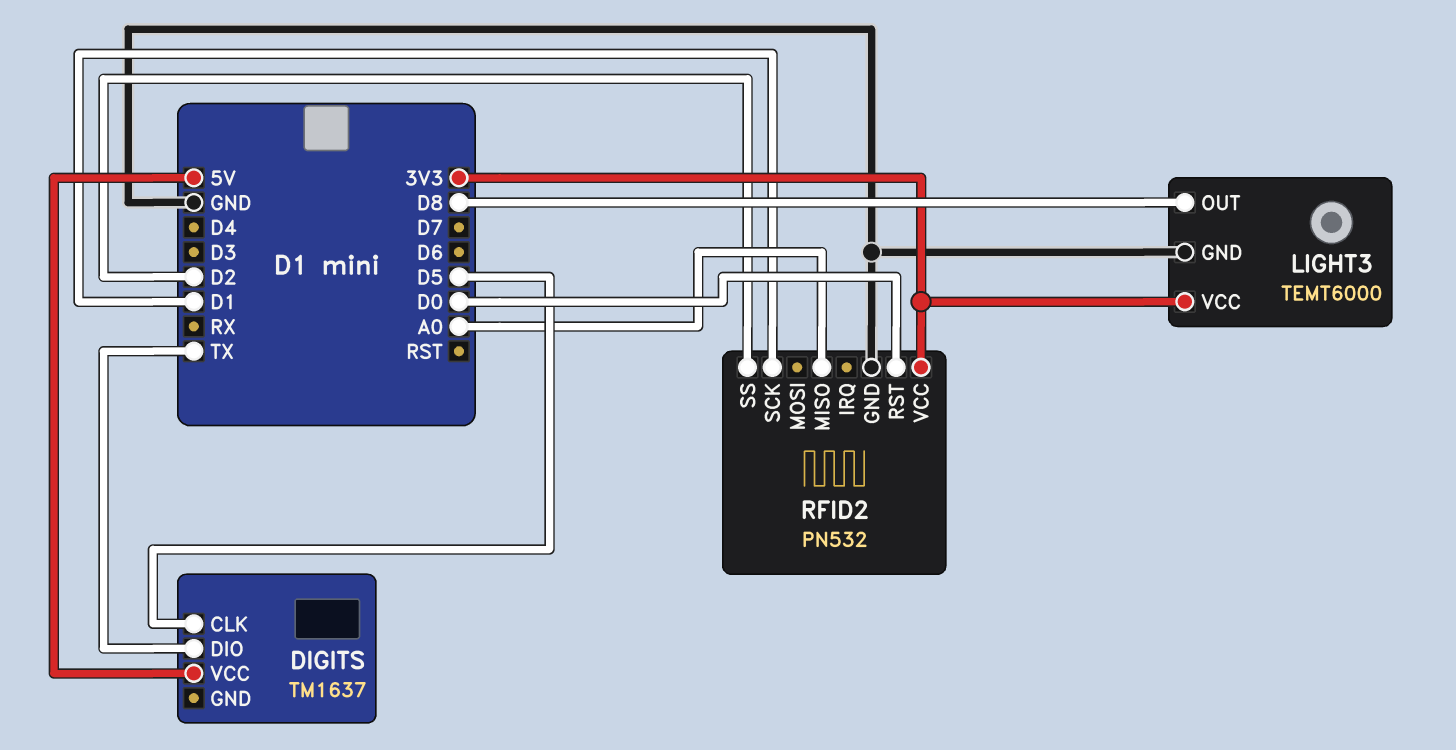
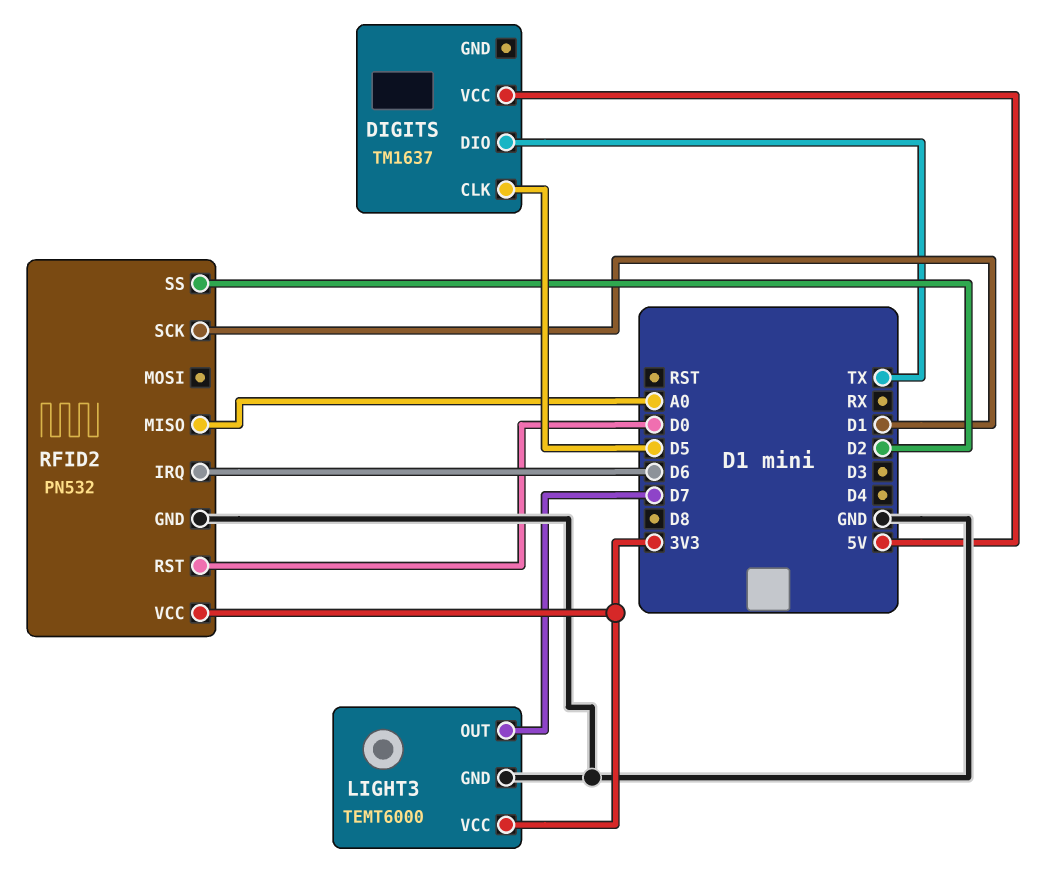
LIGHT3 pin OUT: D8 -> D7
RFID2 pin IRQ: none -> D6

